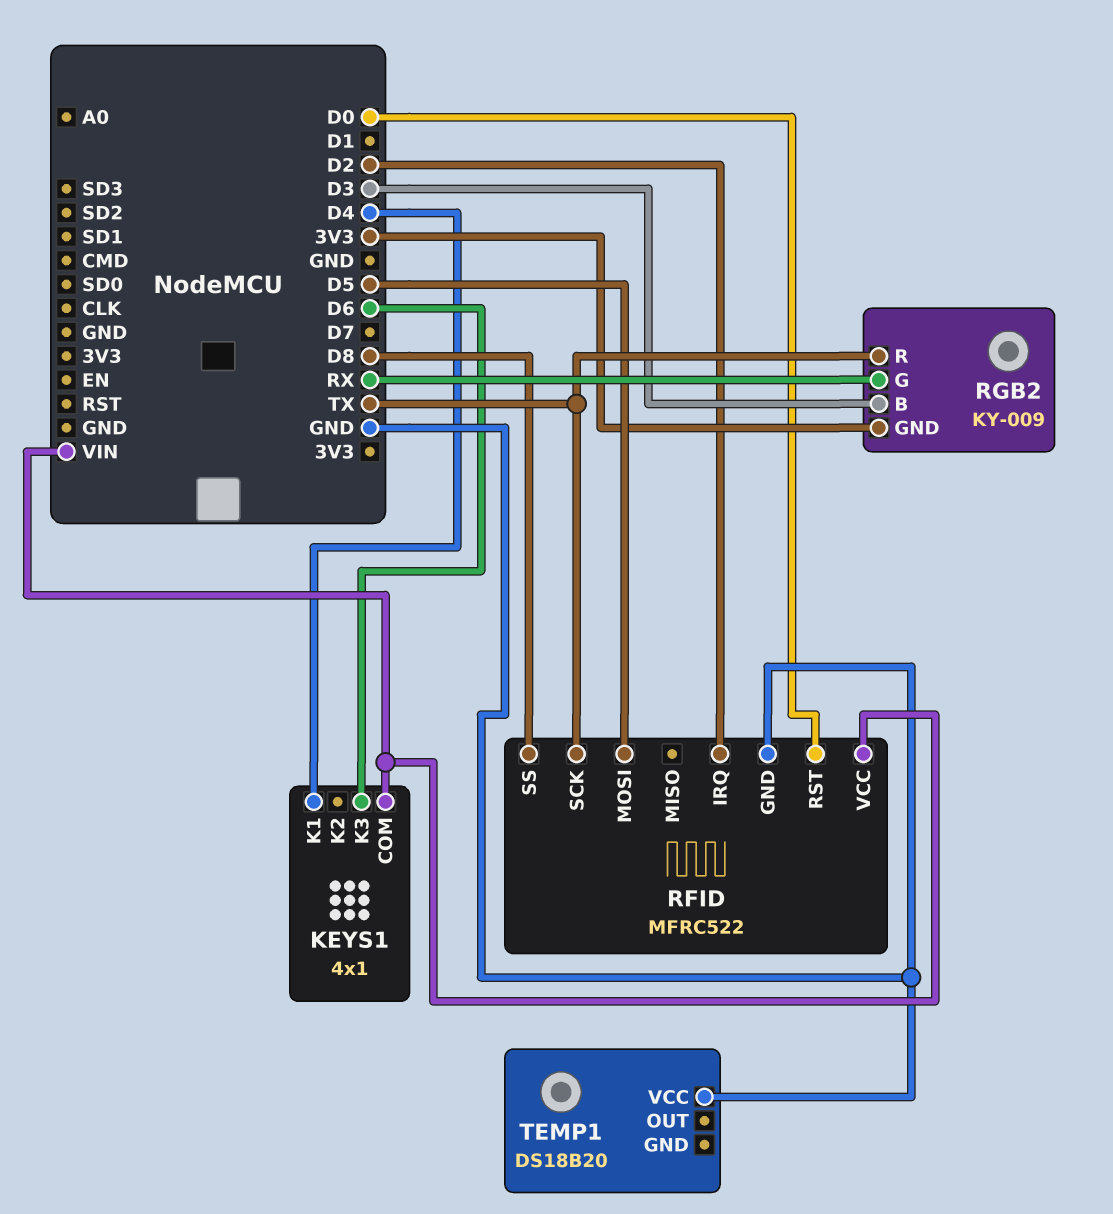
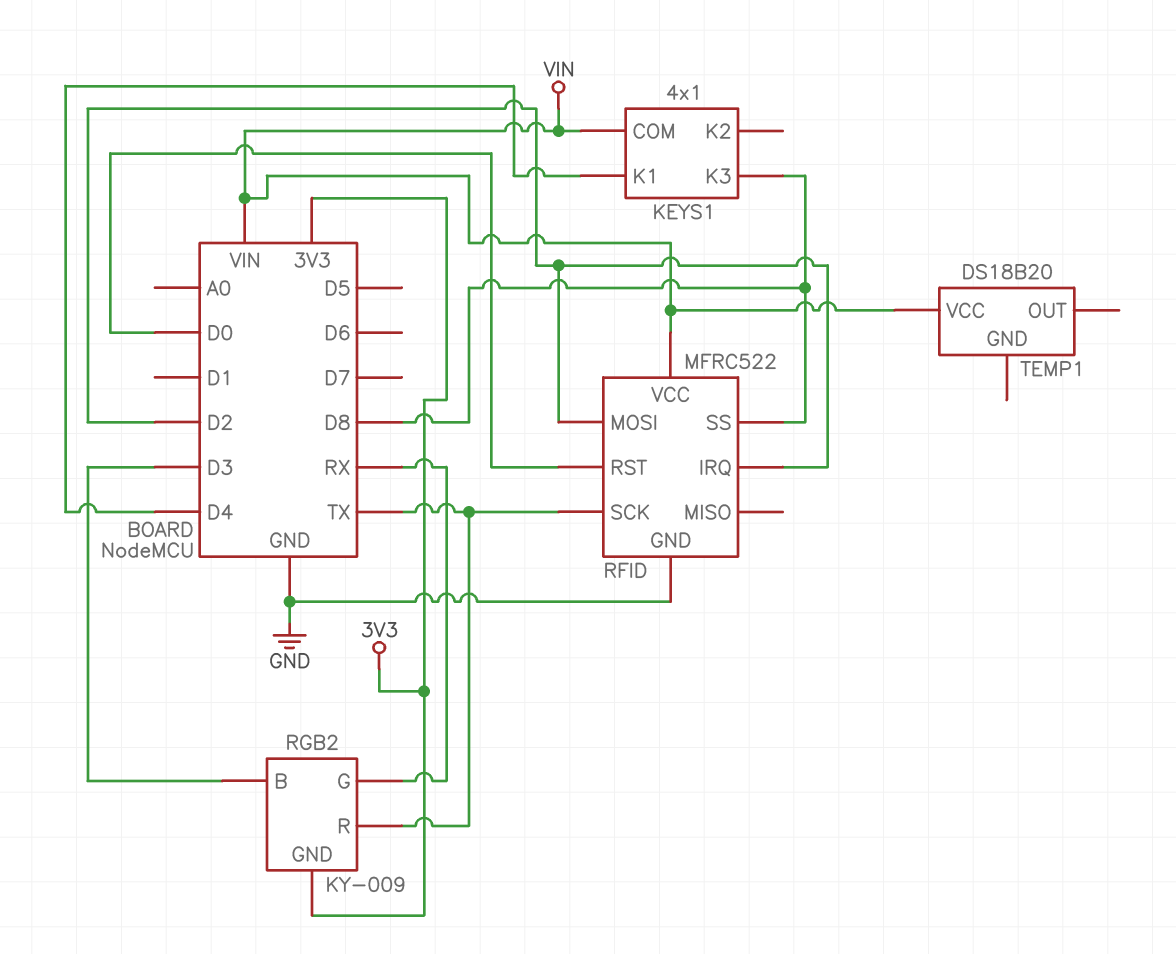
KEYS1 pin K3: D6 -> D8
RFID pin MOSI: D5 -> D2
TEMP1 pin VCC: GND -> VIN

